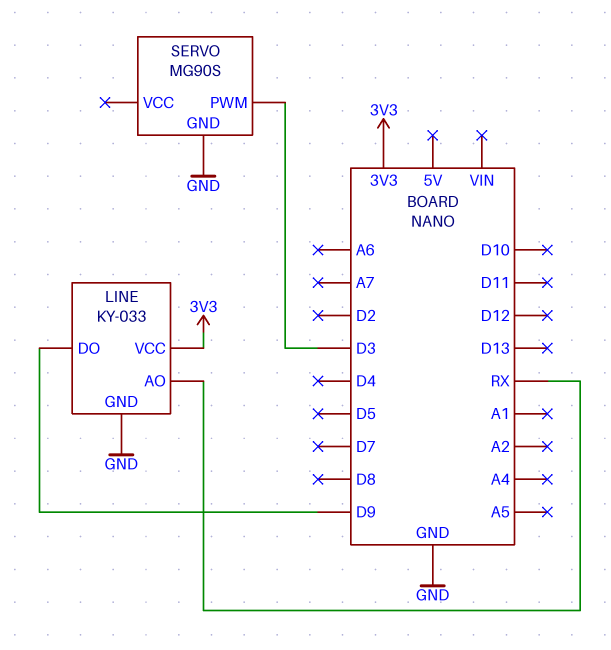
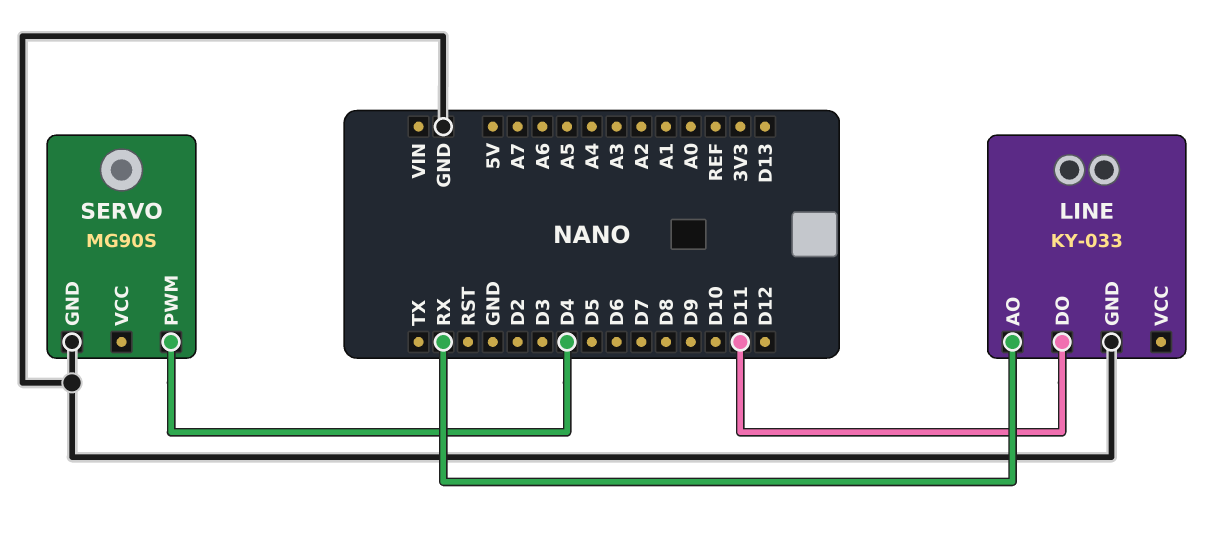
LINE pin DO: D9 -> D11
LINE pin VCC: 3V3 -> none
SERVO pin PWM: D3 -> D4

